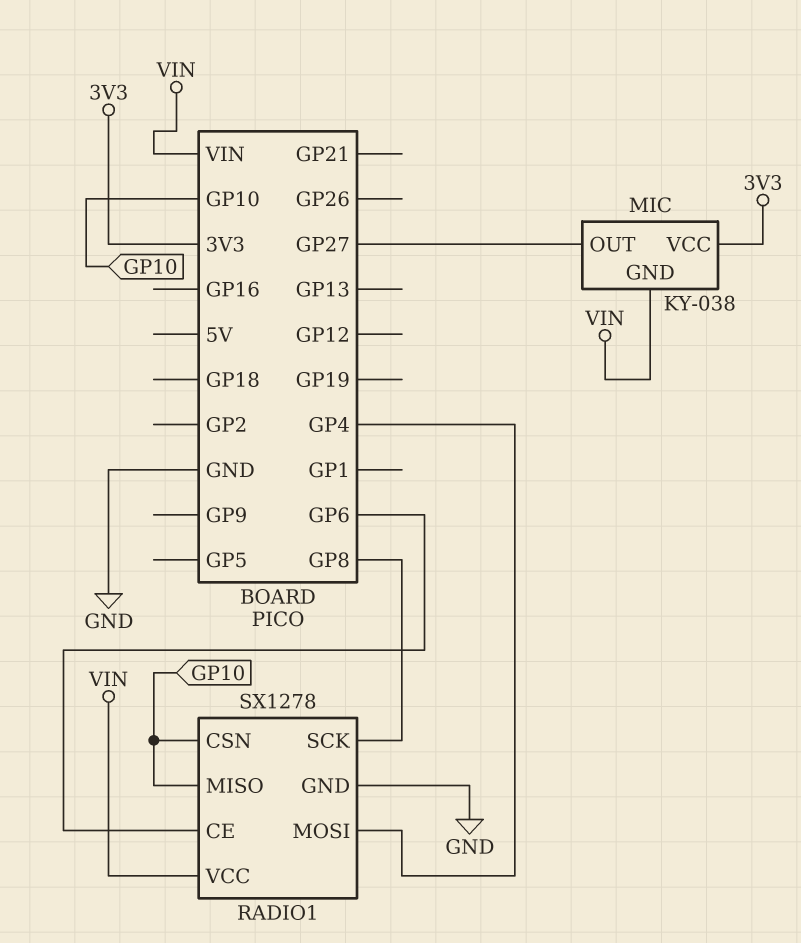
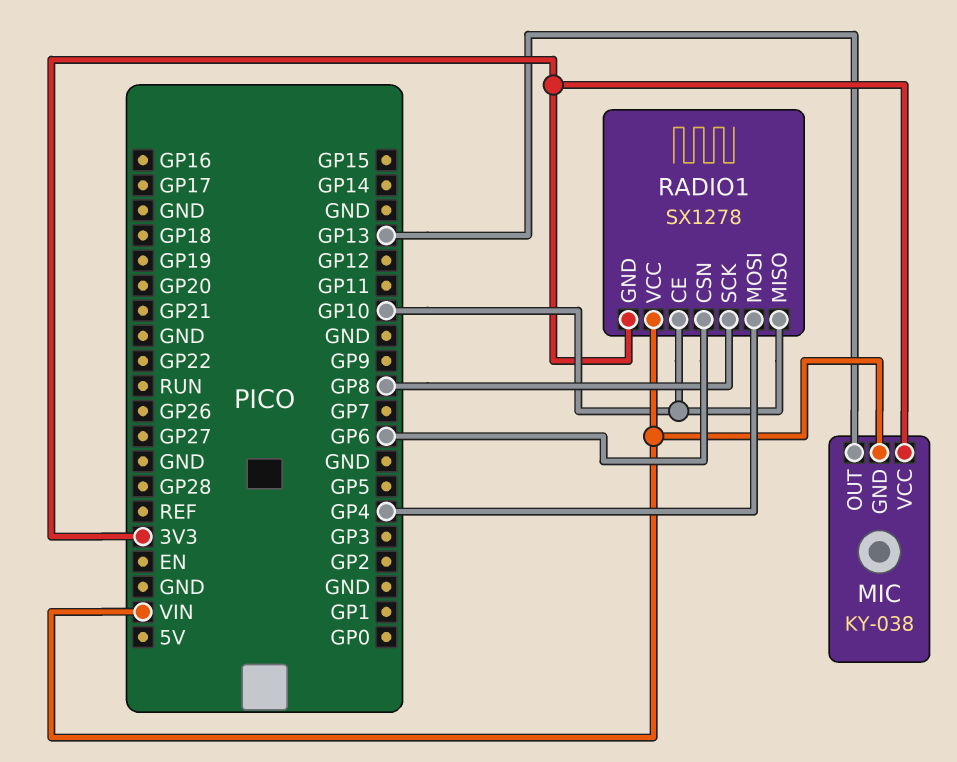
MIC pin OUT: GP27 -> GP13
RADIO1 pin CE: GP6 -> GP10
RADIO1 pin CSN: GP10 -> GP6
RADIO1 pin GND: GND -> 3V3

